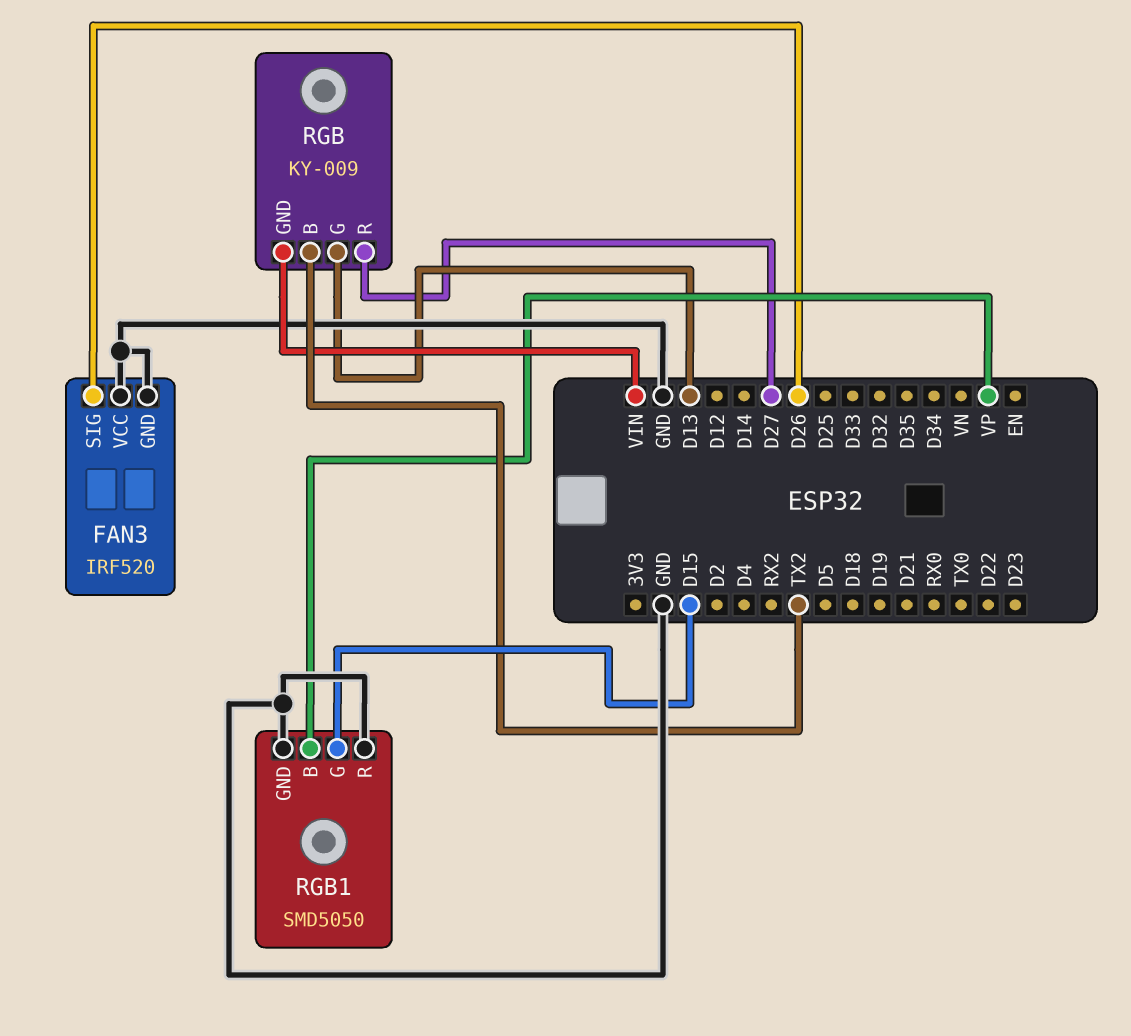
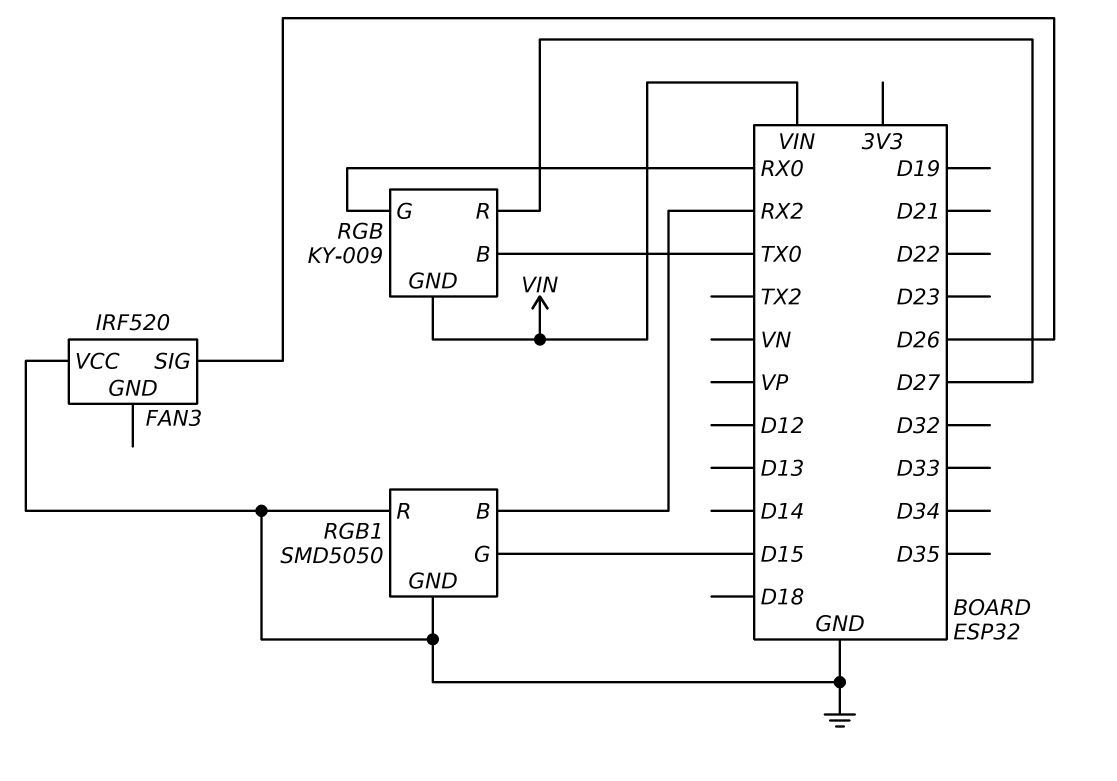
FAN3 pin GND: GND -> none
RGB pin B: TX2 -> TX0
RGB pin G: D13 -> RX0
RGB1 pin B: VP -> RX2

